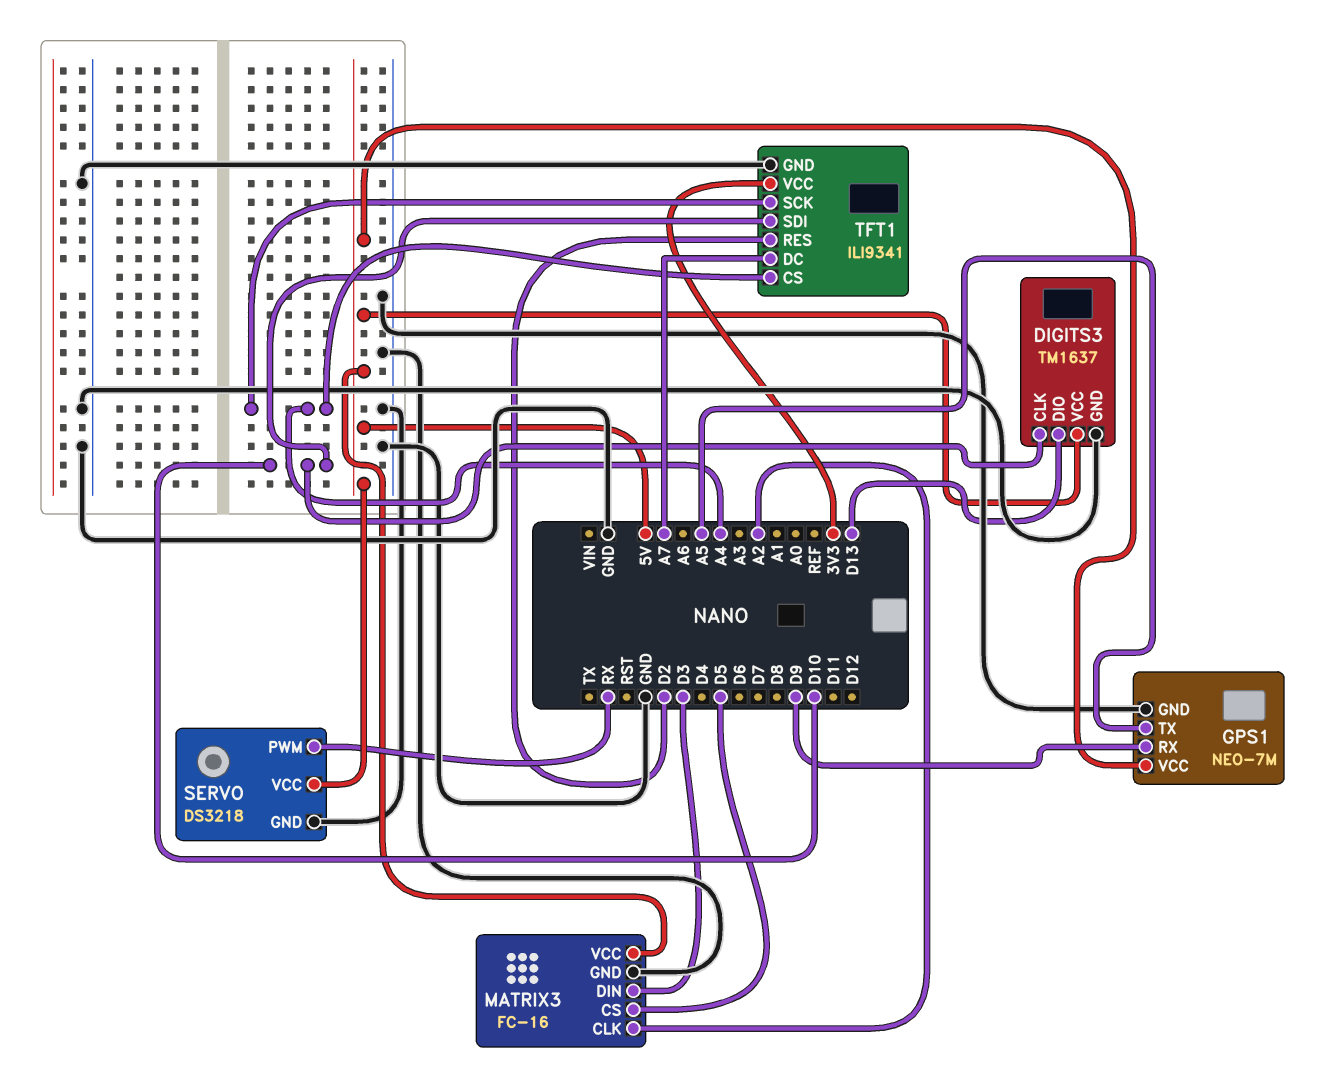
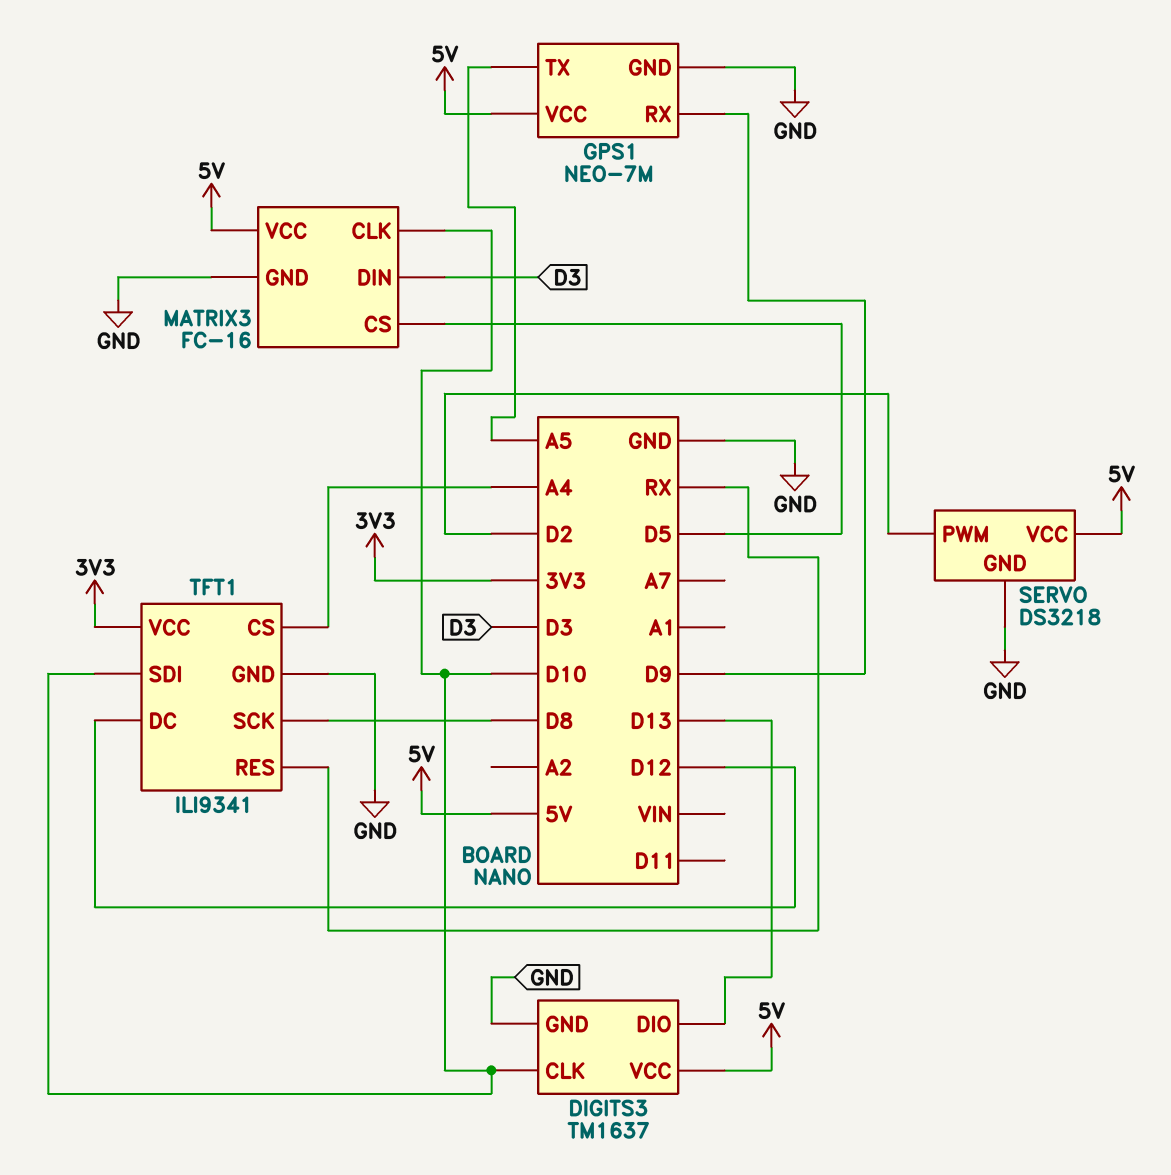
MATRIX3 pin CLK: A2 -> D10
SERVO pin PWM: RX -> D2
TFT1 pin DC: A7 -> D12
TFT1 pin RES: D2 -> RX
TFT1 pin SCK: A4 -> D8

